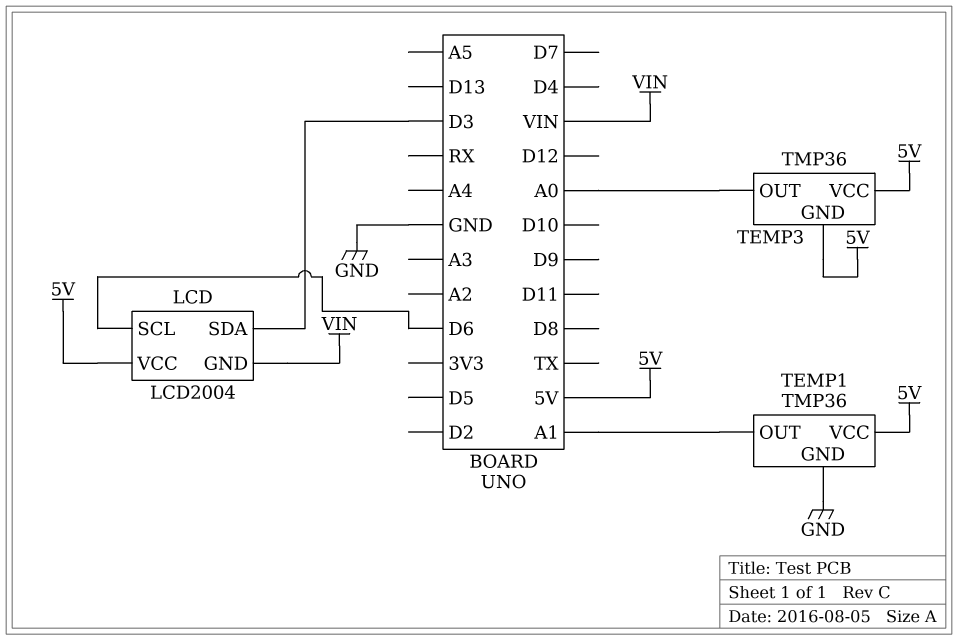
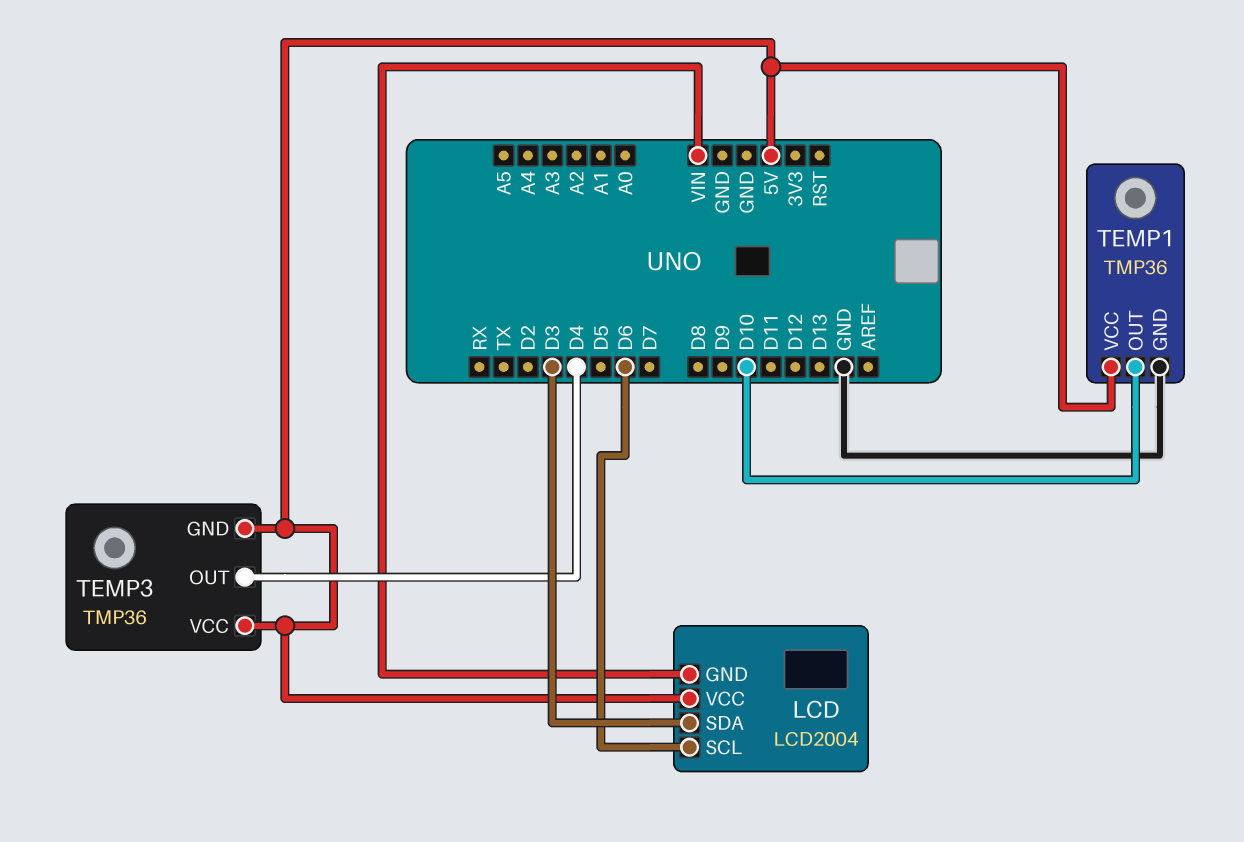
TEMP1 pin OUT: A1 -> D10
TEMP3 pin OUT: A0 -> D4

